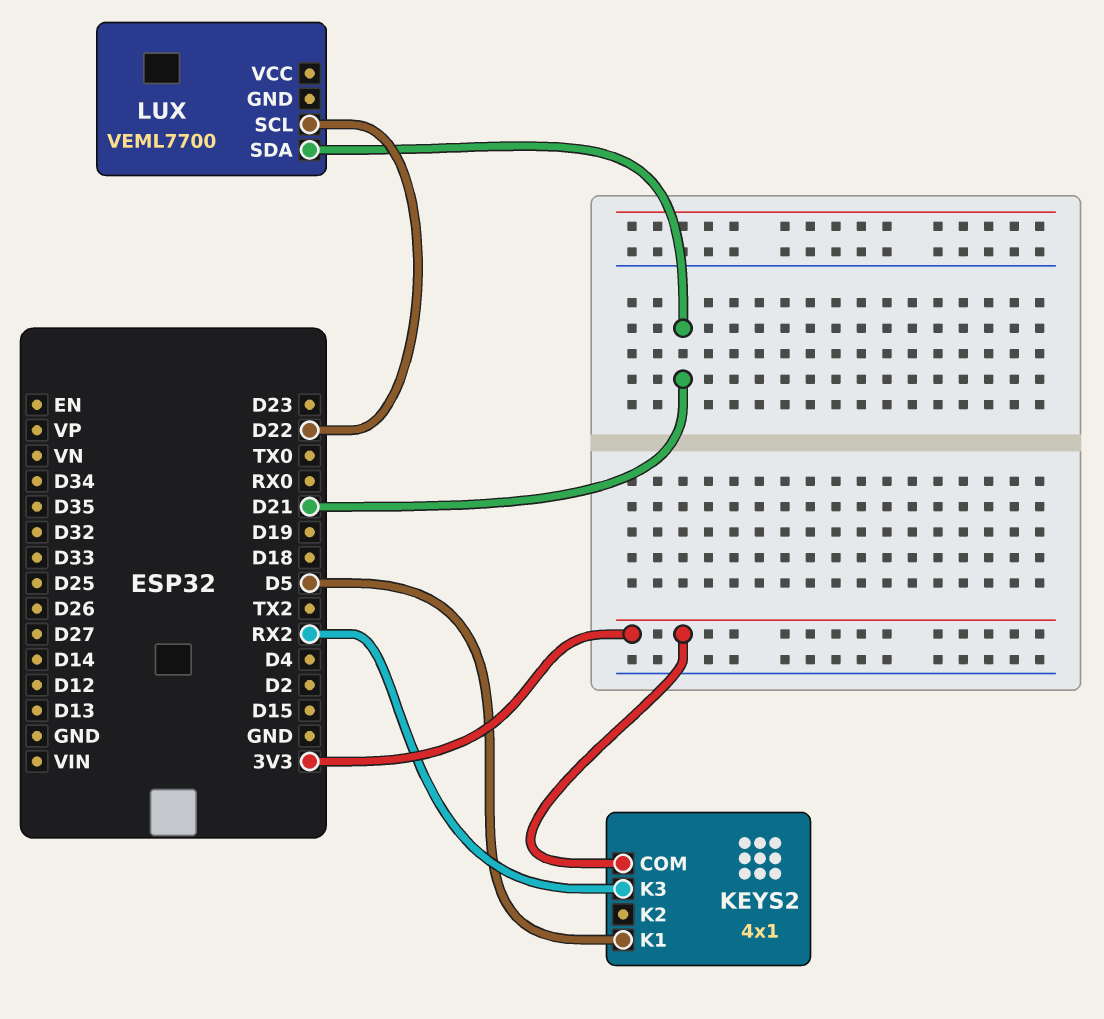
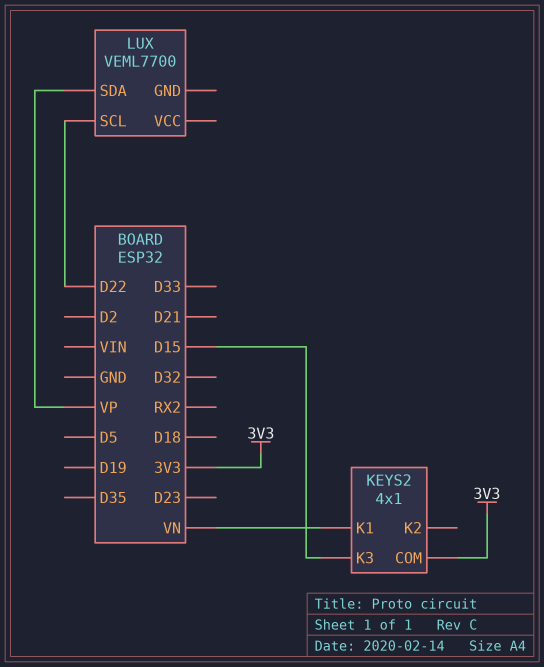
KEYS2 pin K1: D5 -> VN
KEYS2 pin K3: RX2 -> D15
LUX pin SDA: D21 -> VP

